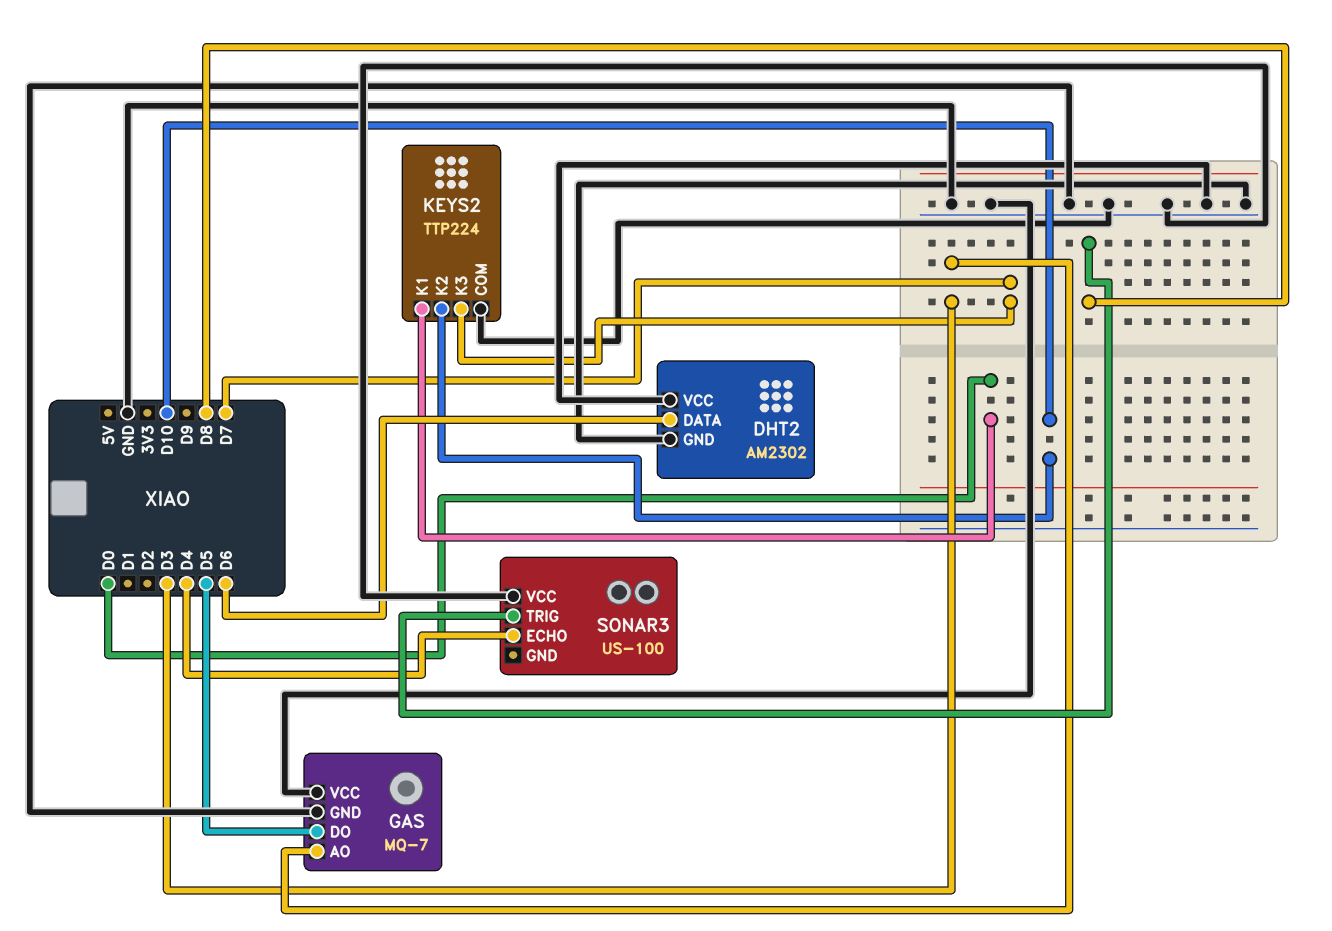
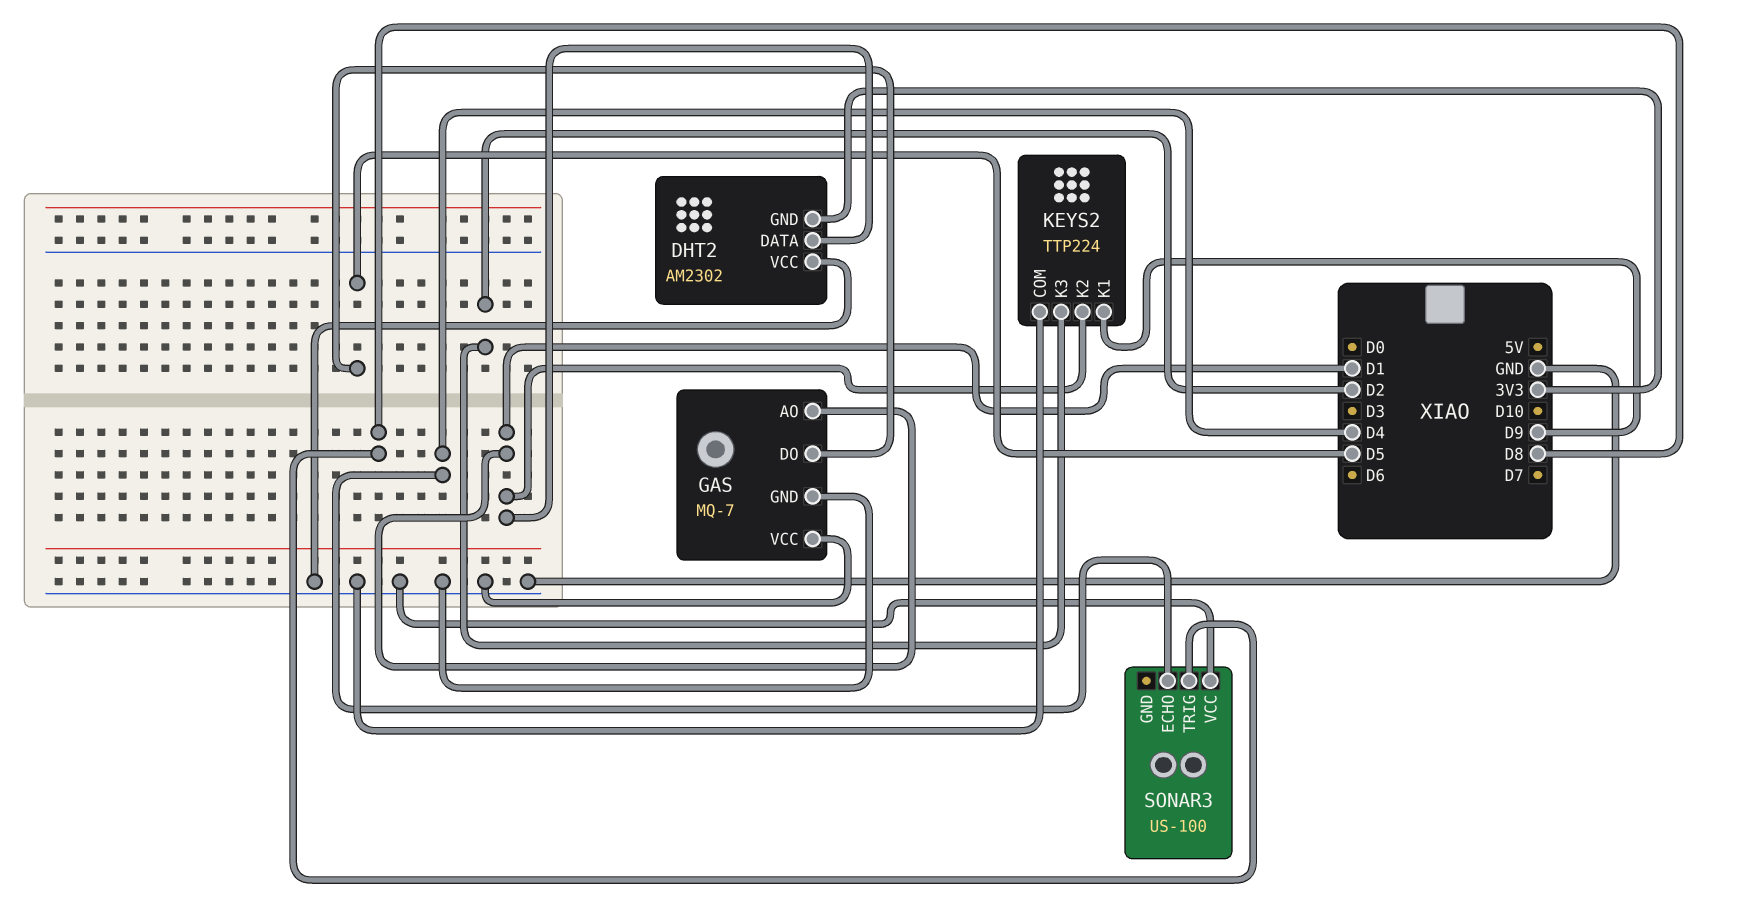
DHT2 pin DATA: D6 -> D1
DHT2 pin GND: GND -> 3V3
GAS pin AO: D3 -> D1
KEYS2 pin K1: D0 -> D9
KEYS2 pin K2: D10 -> D1
KEYS2 pin K3: D7 -> D2

